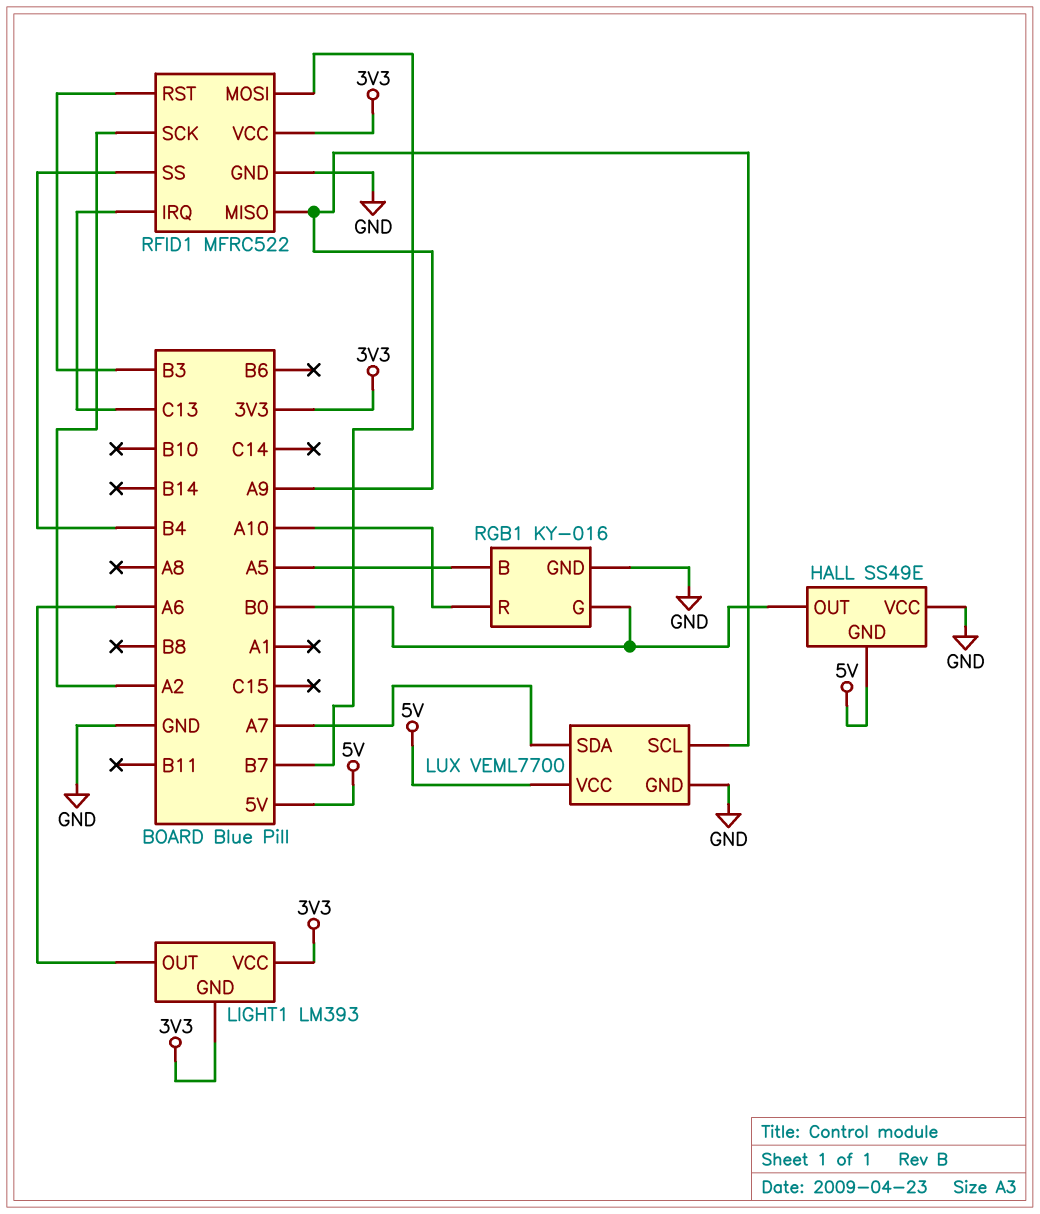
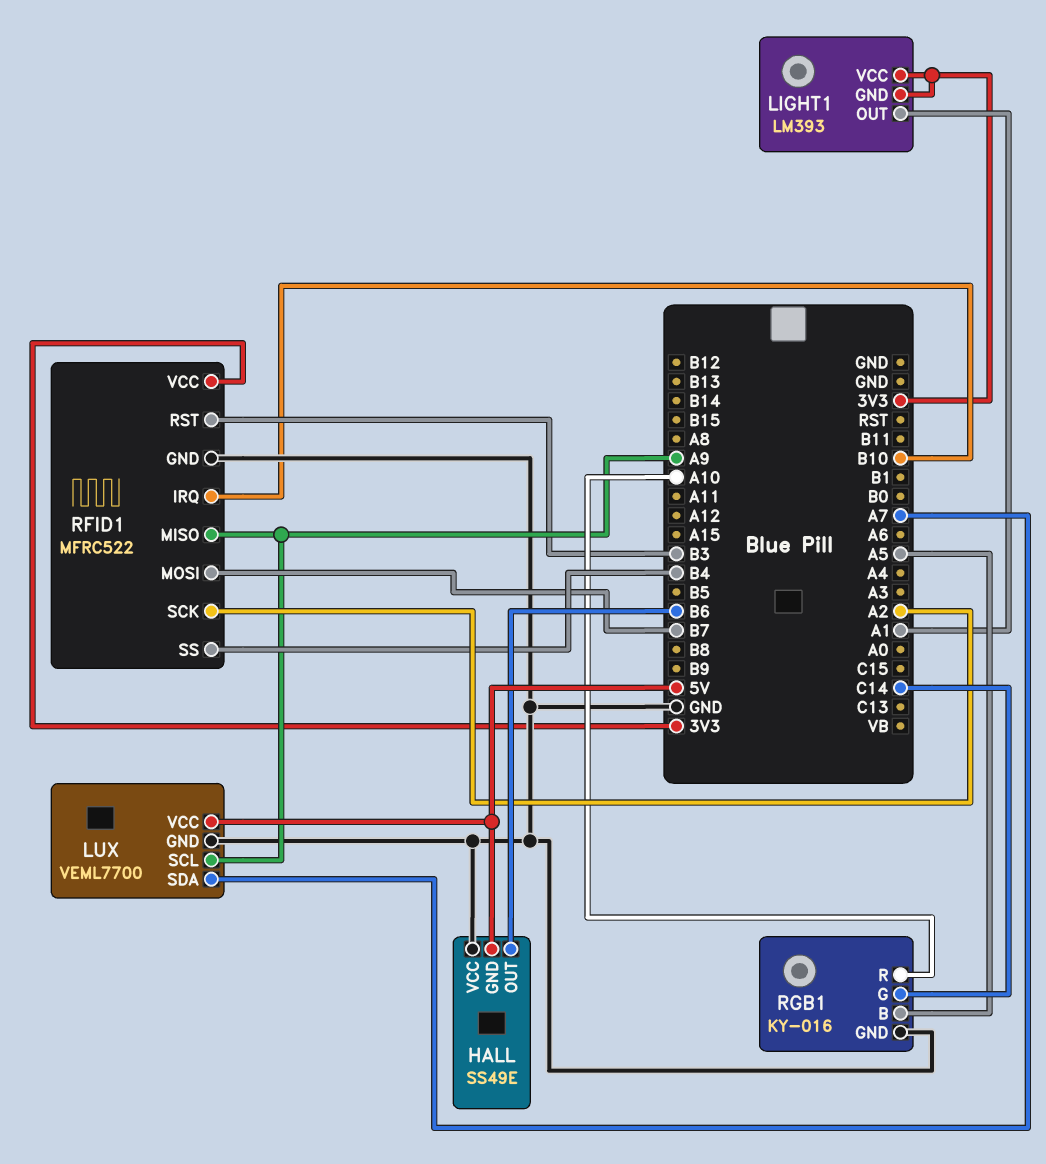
HALL pin OUT: B0 -> B6
LIGHT1 pin OUT: A6 -> A1
RFID1 pin IRQ: C13 -> B10
RGB1 pin G: B0 -> C14

